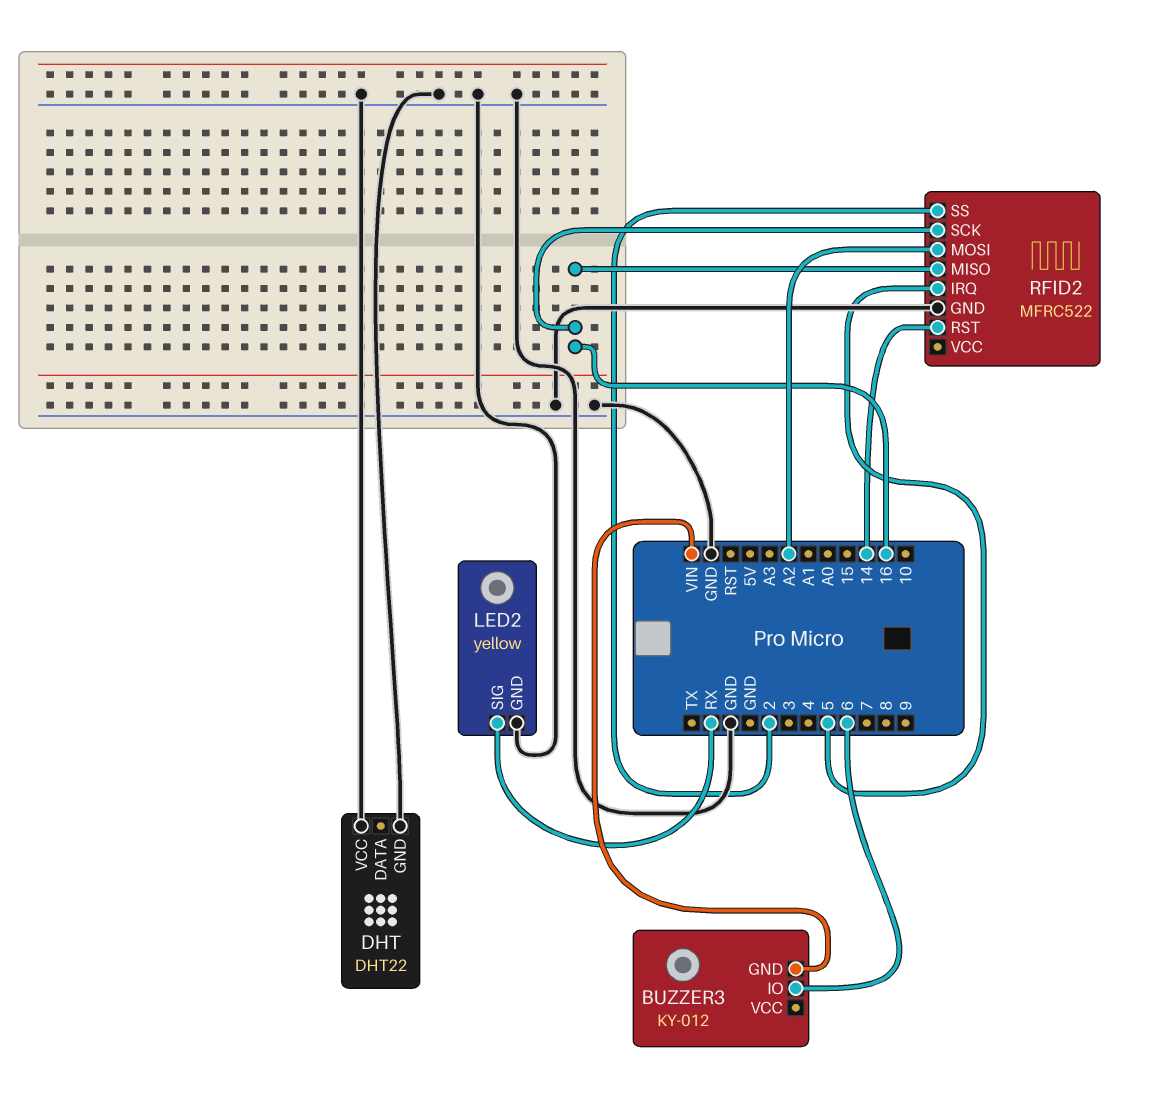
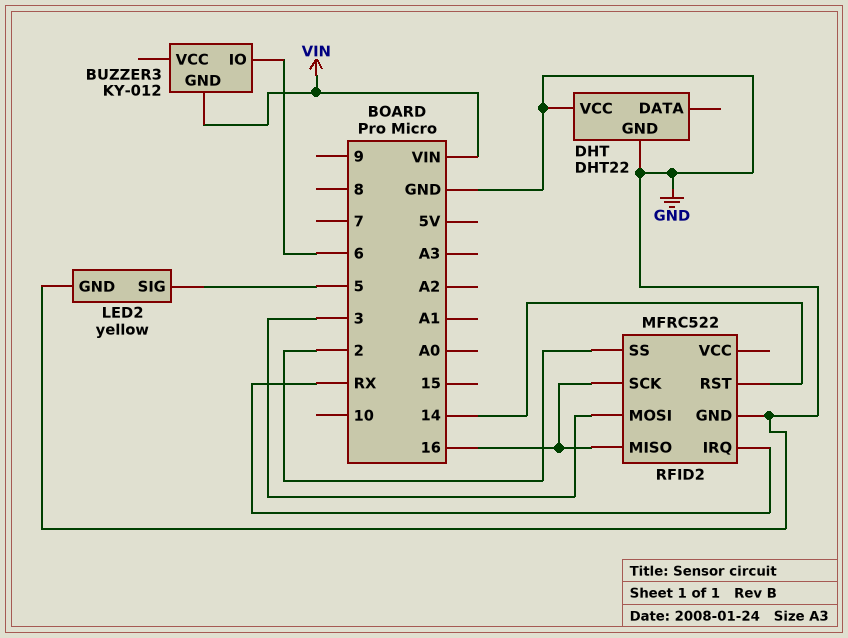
LED2 pin SIG: RX -> 5
RFID2 pin IRQ: 5 -> RX
RFID2 pin MOSI: A2 -> 3

